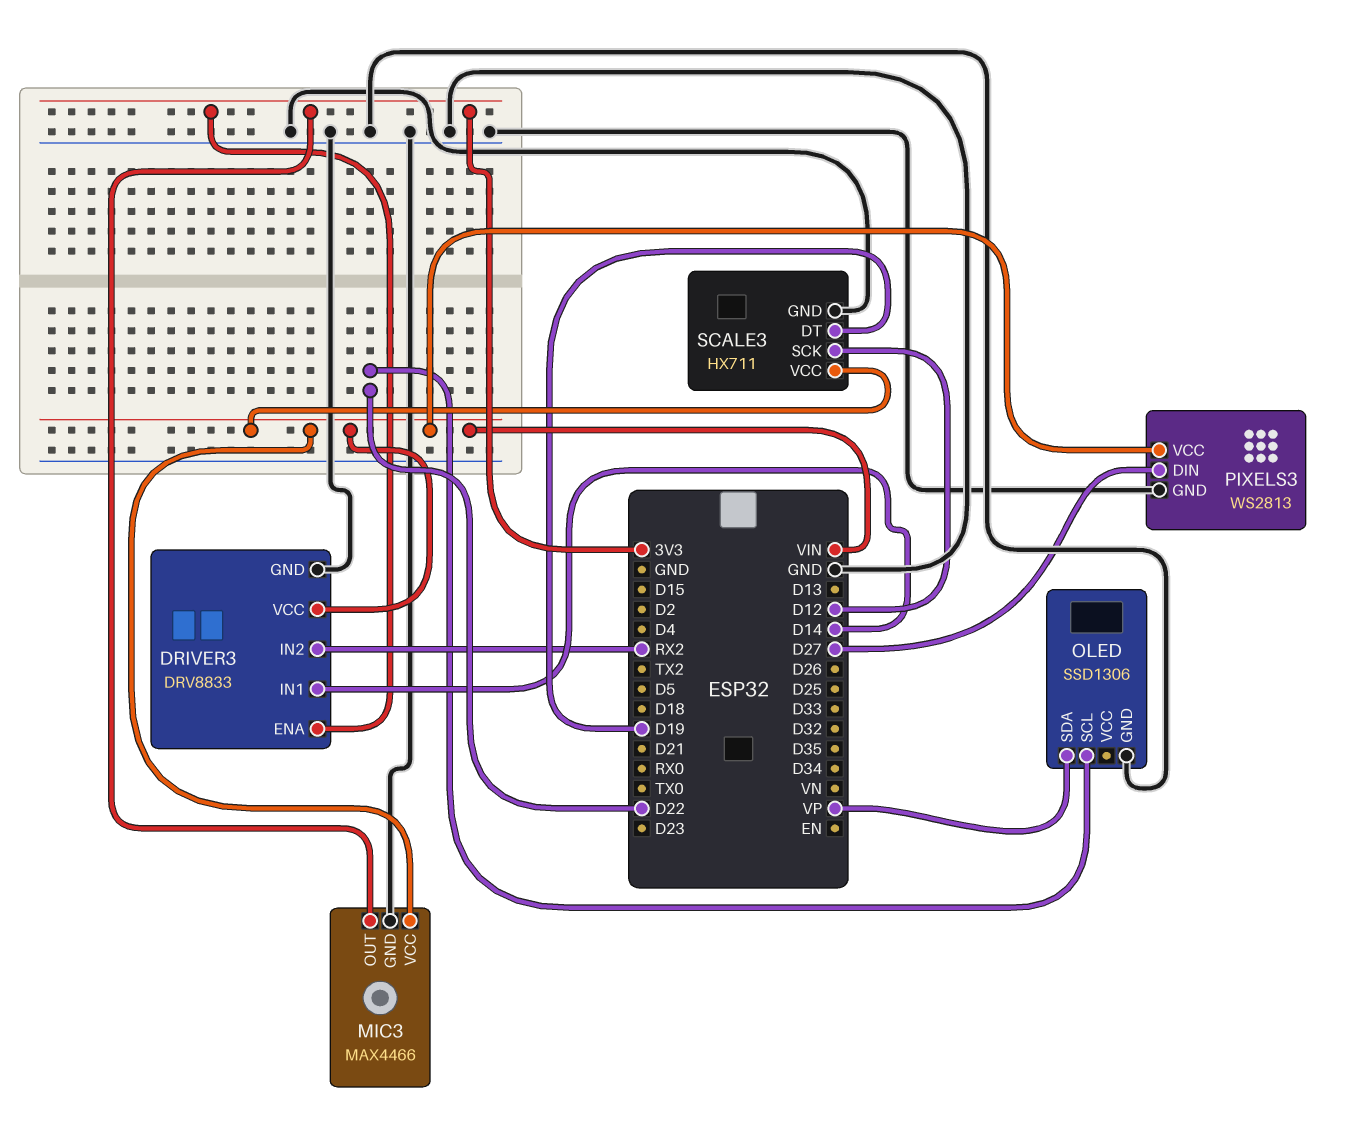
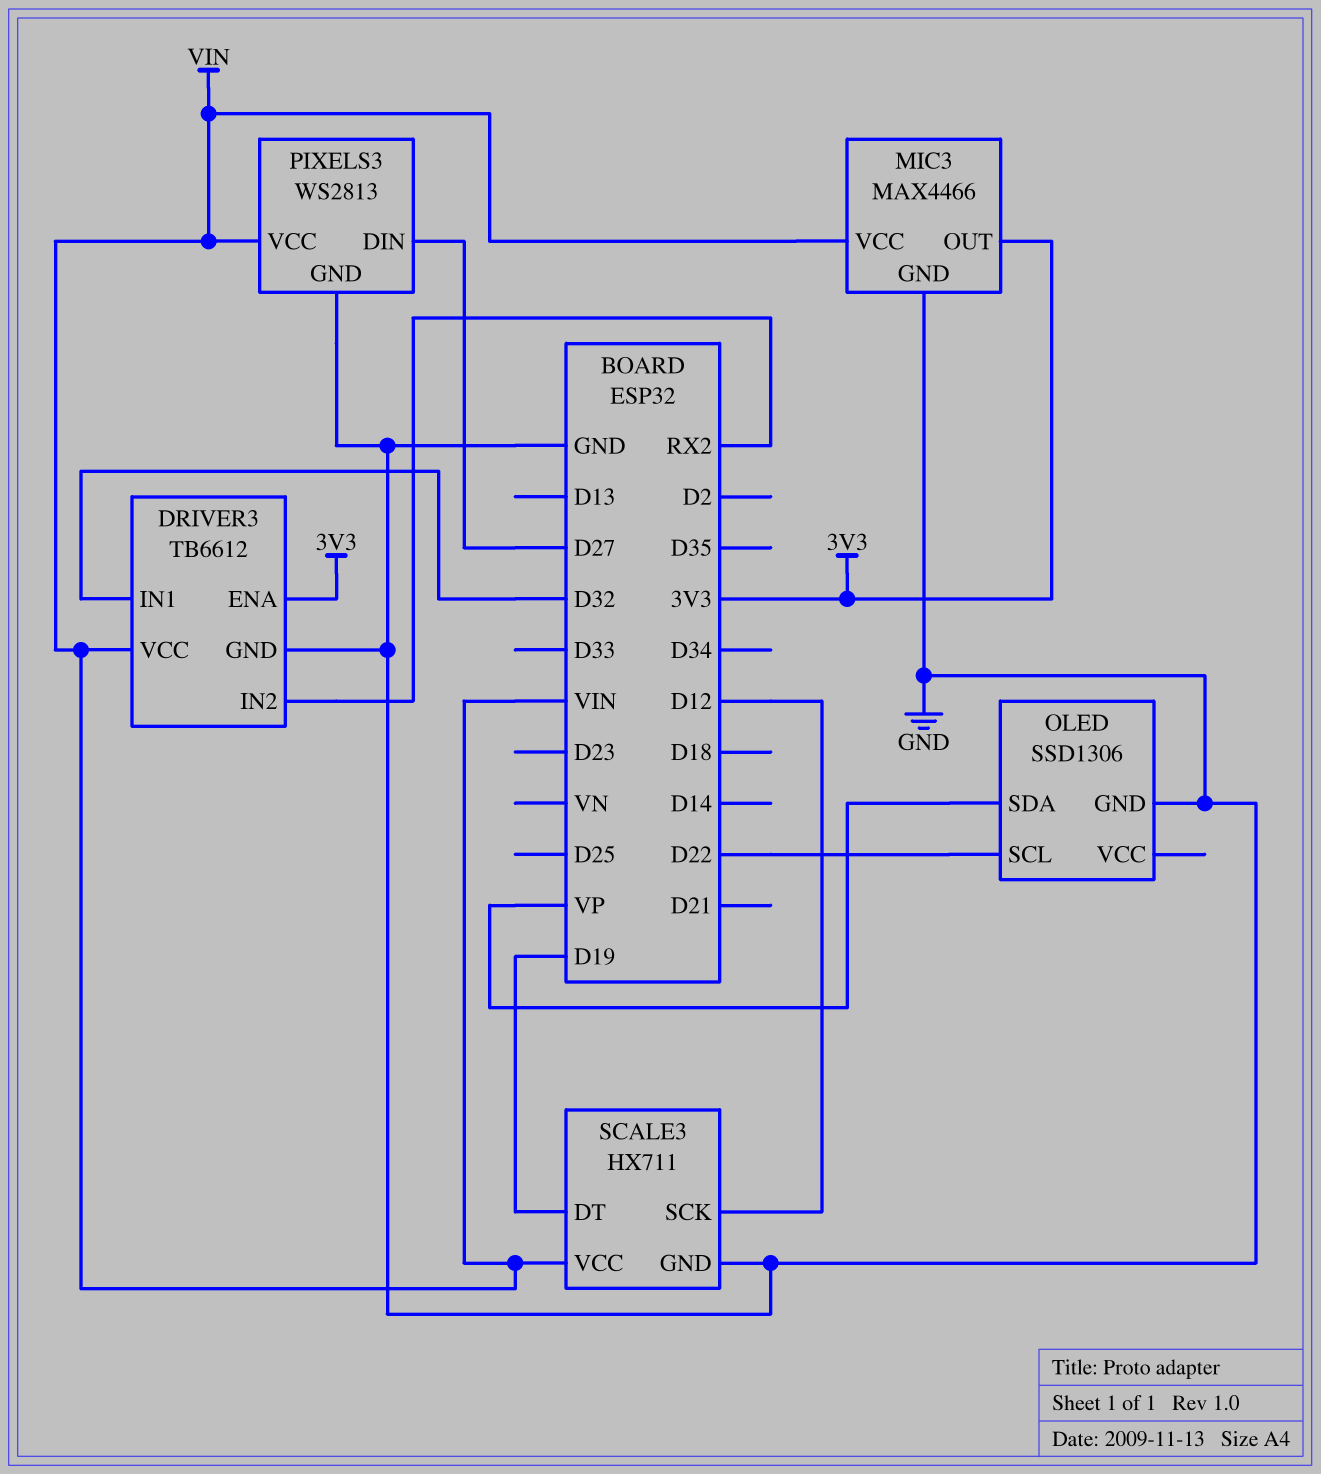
DRIVER3: DRV8833 -> TB6612
DRIVER3 pin IN1: D14 -> D32

